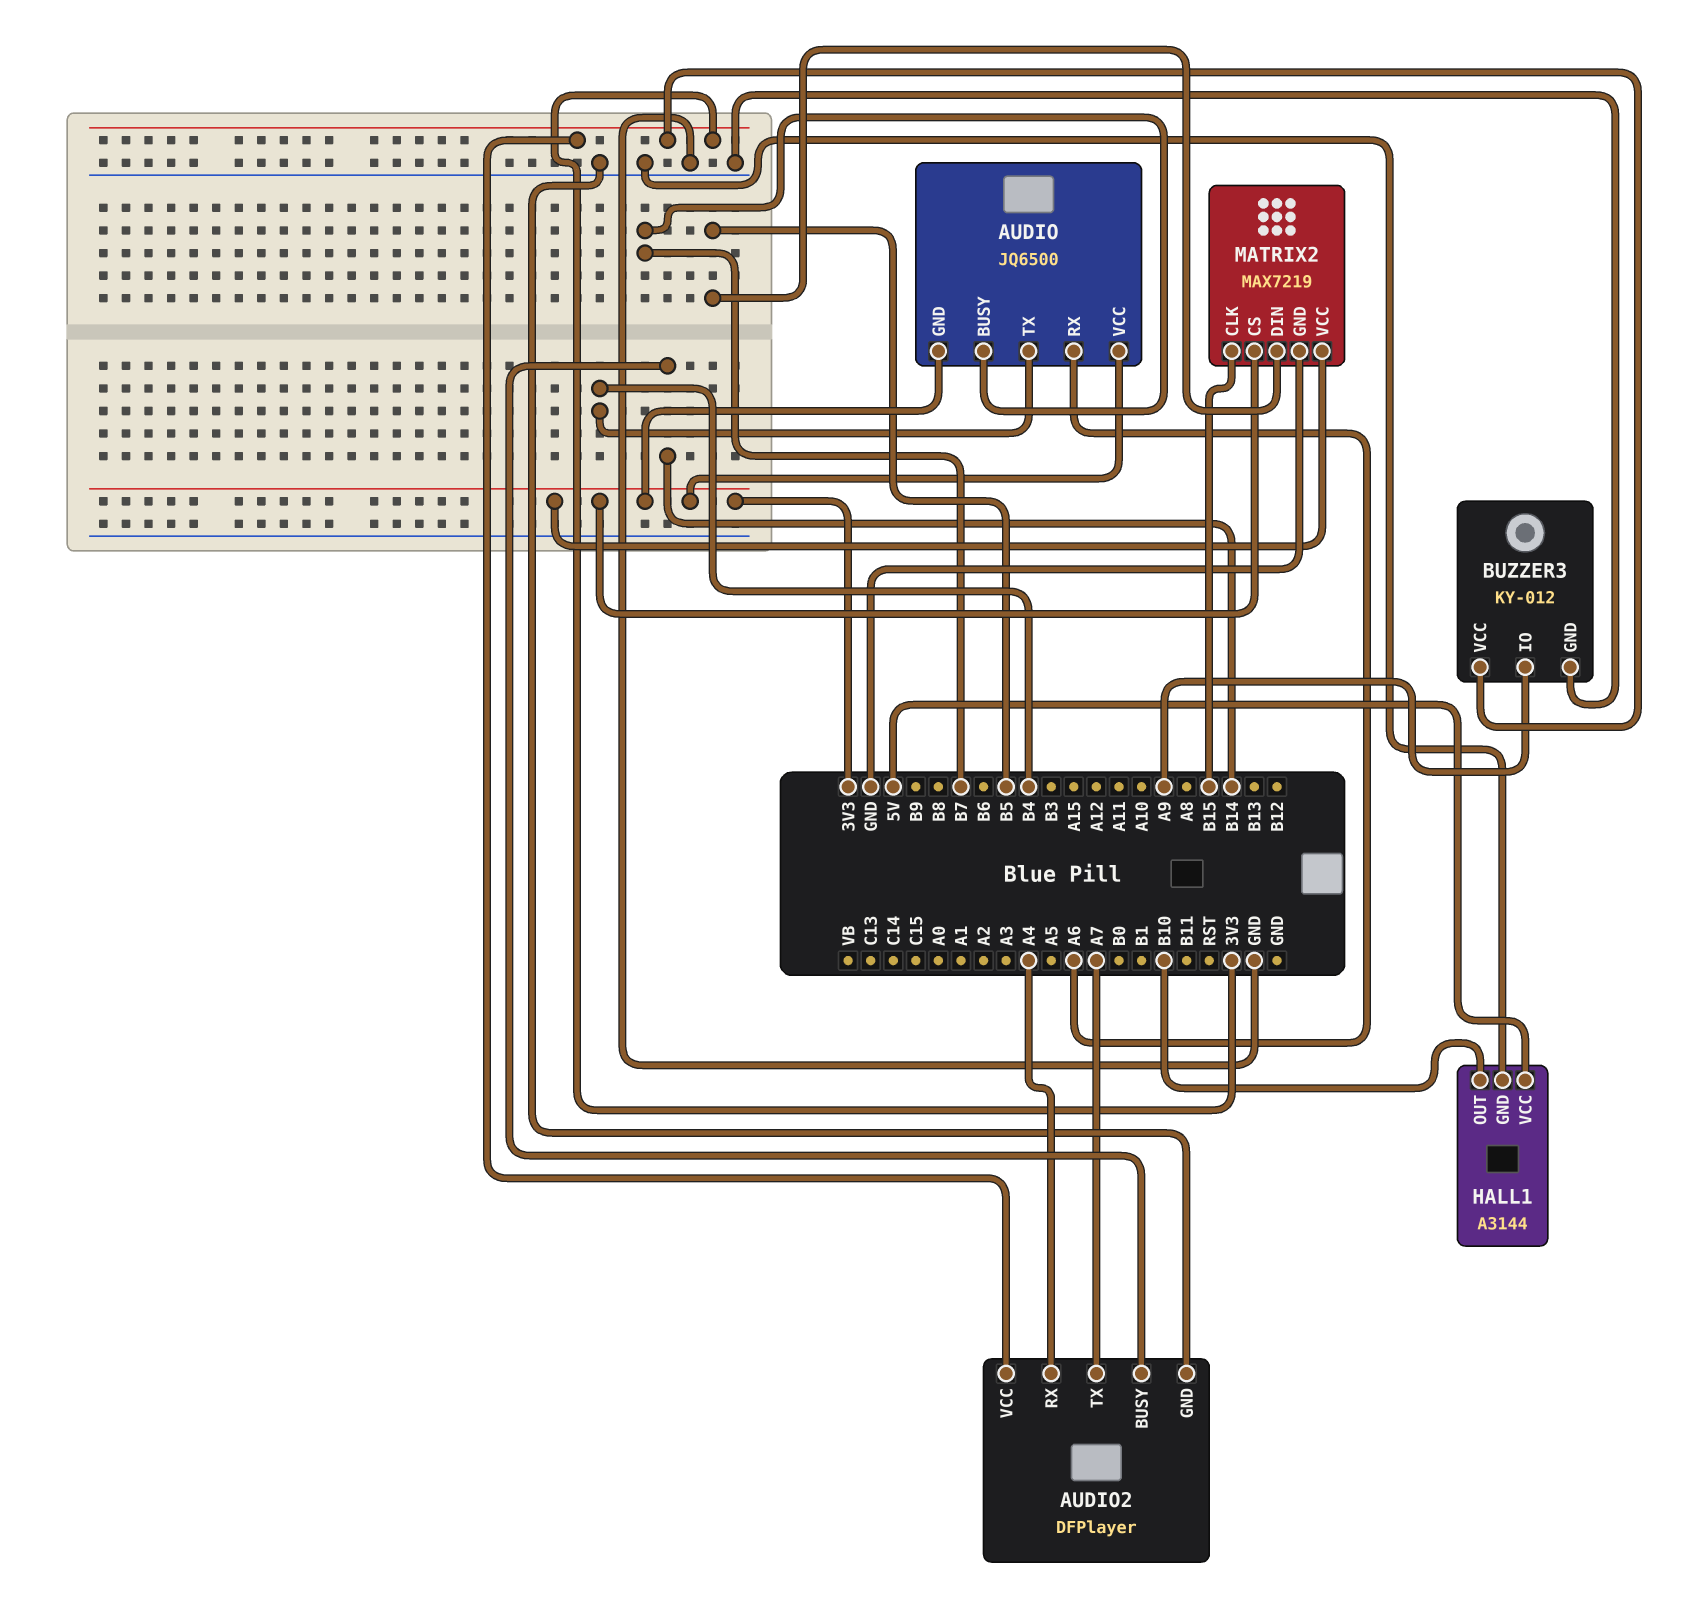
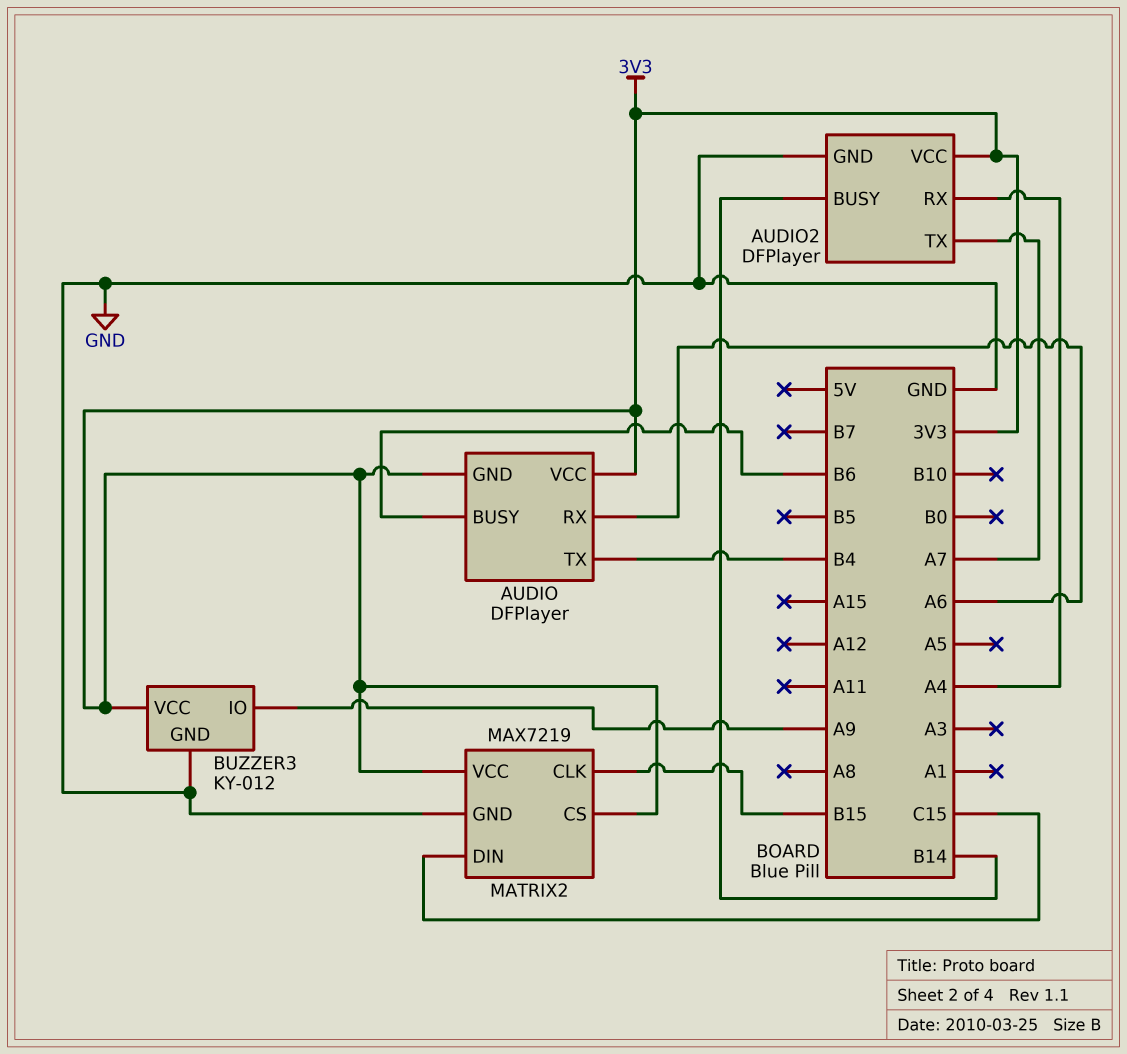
AUDIO: JQ6500 -> DFPlayer
AUDIO pin BUSY: B7 -> B6
HALL1: A3144 -> none
HALL1 pin GND: GND -> none
HALL1 pin OUT: B10 -> none
HALL1 pin VCC: 5V -> none
MATRIX2 pin DIN: B5 -> C15

